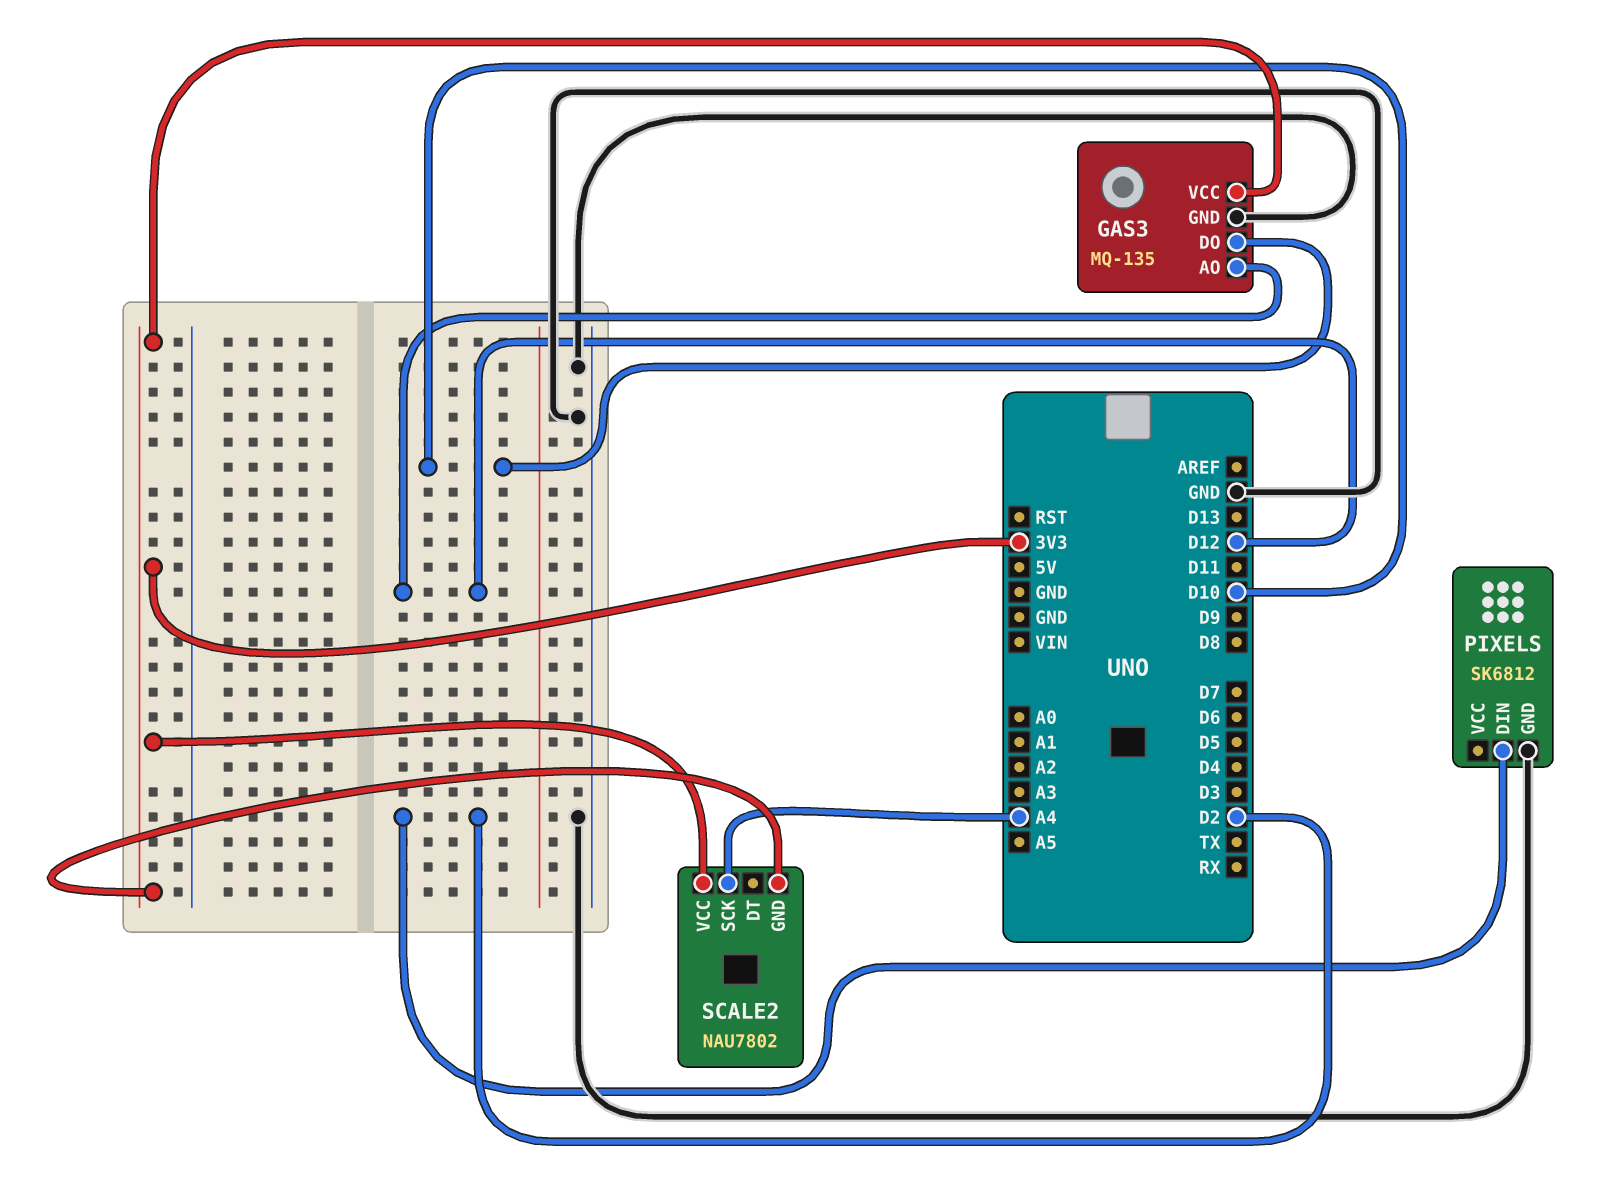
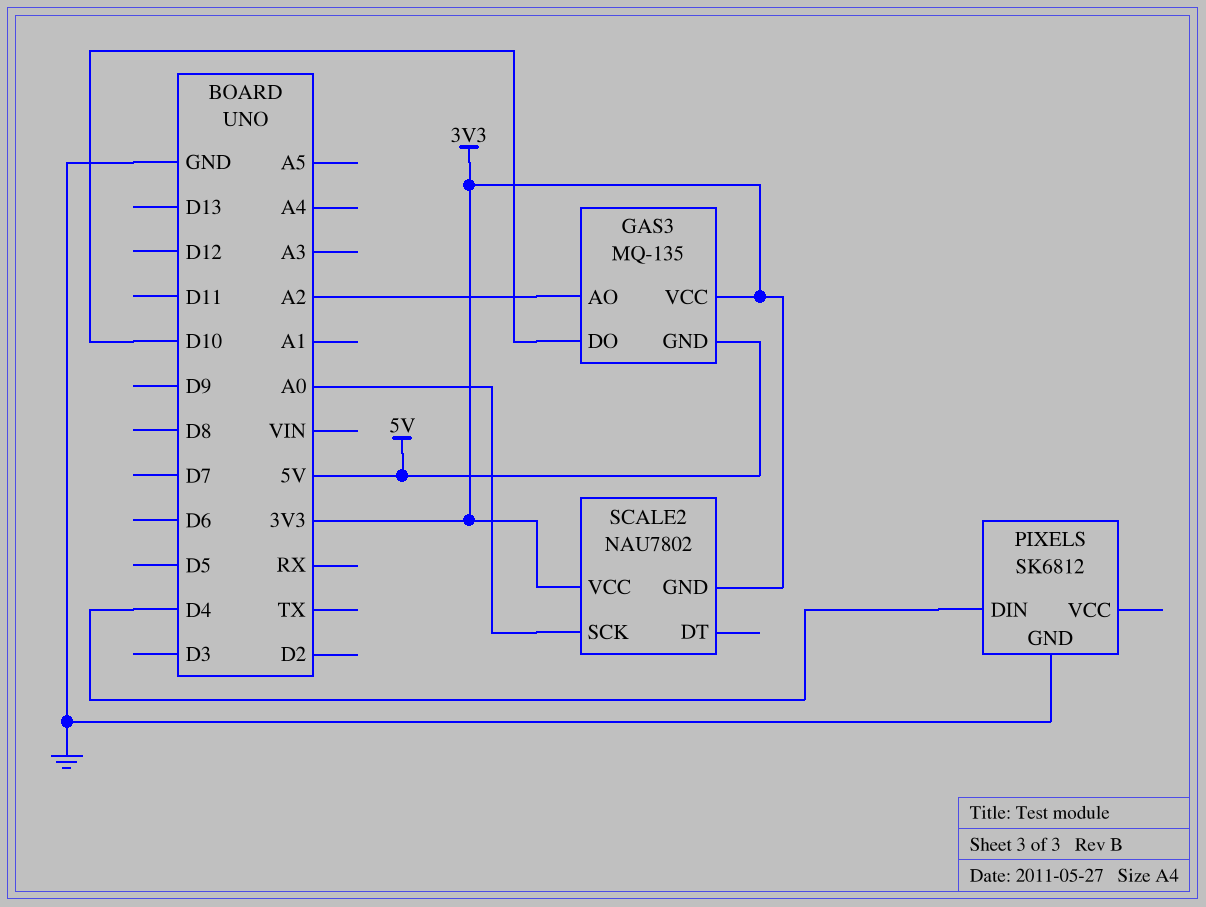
GAS3 pin AO: D12 -> A2
GAS3 pin GND: GND -> 5V
PIXELS pin DIN: D2 -> D4
SCALE2 pin SCK: A4 -> A0

